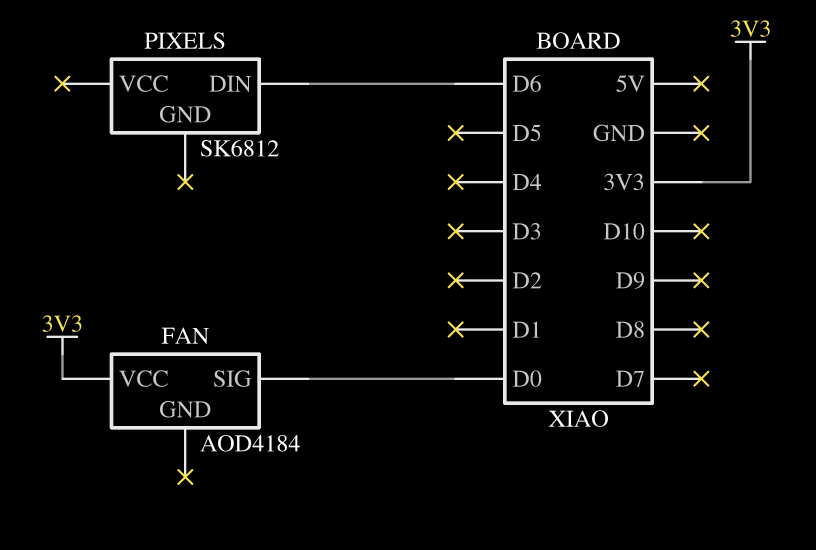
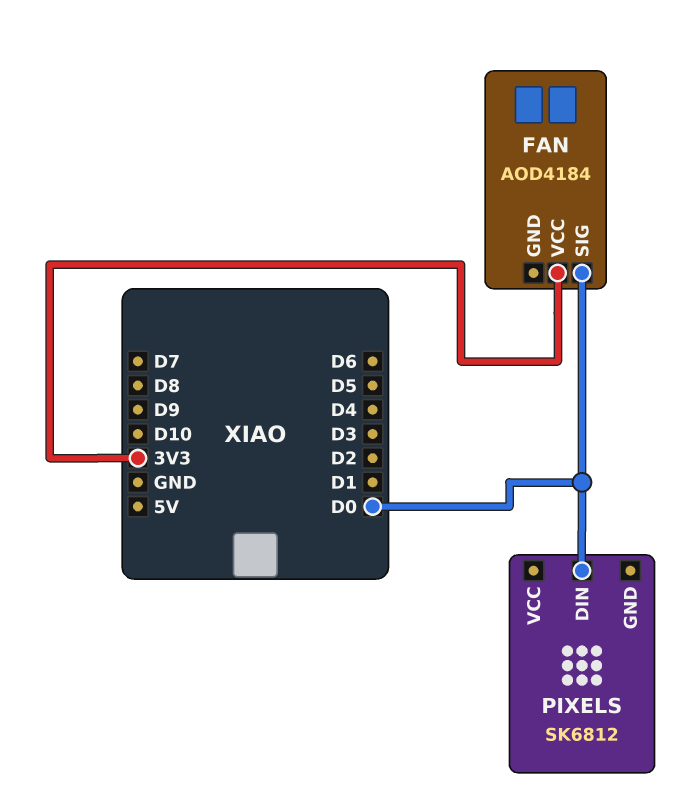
PIXELS pin DIN: D6 -> D0

